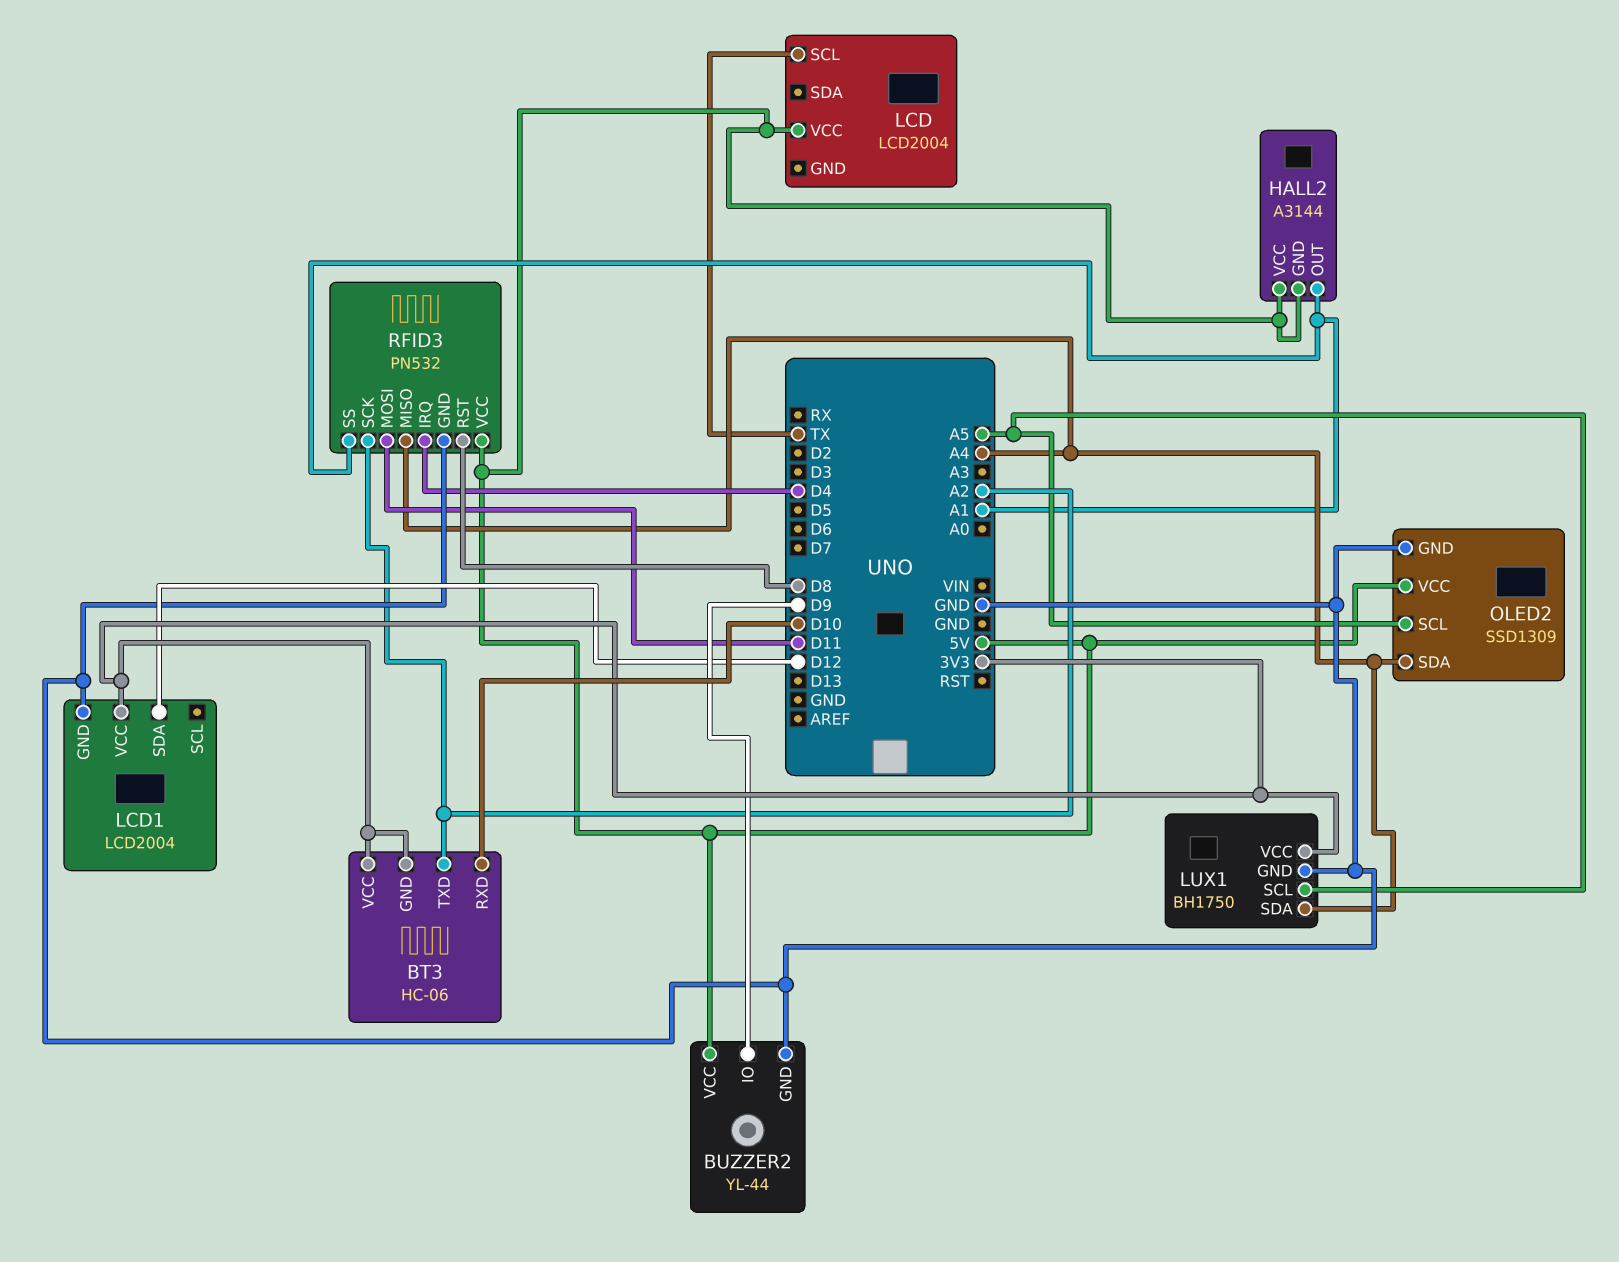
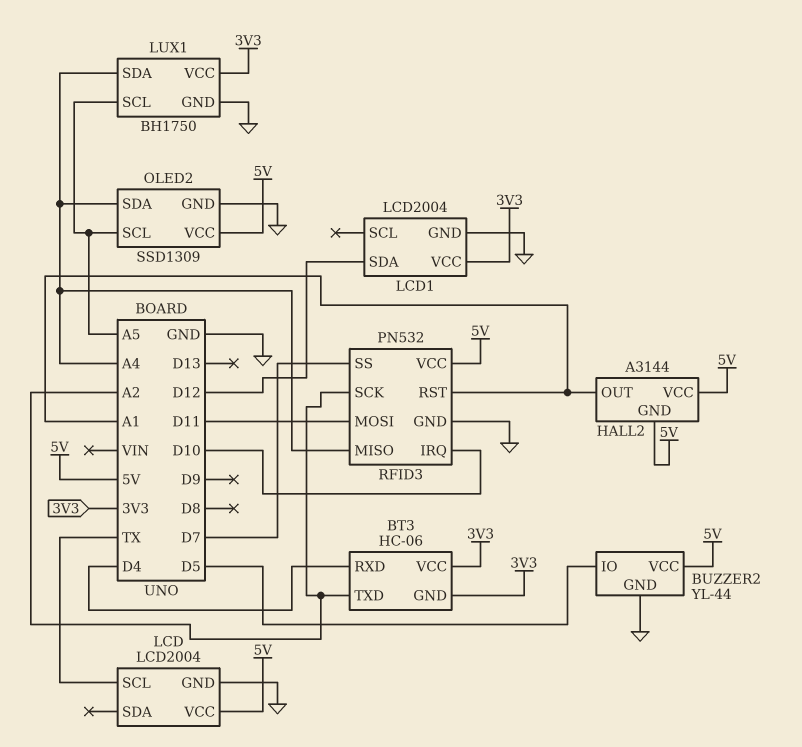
BT3 pin RXD: D10 -> D4
BUZZER2 pin IO: D9 -> D5
LCD pin GND: none -> GND
RFID3 pin IRQ: D4 -> D10
RFID3 pin RST: D8 -> A1
RFID3 pin SS: A1 -> D7

